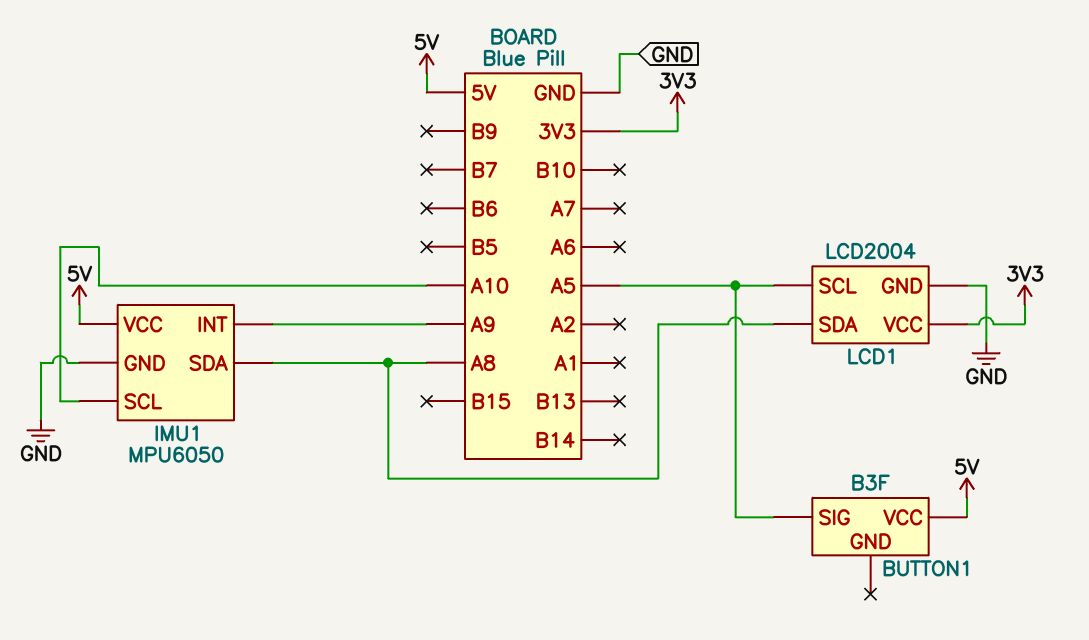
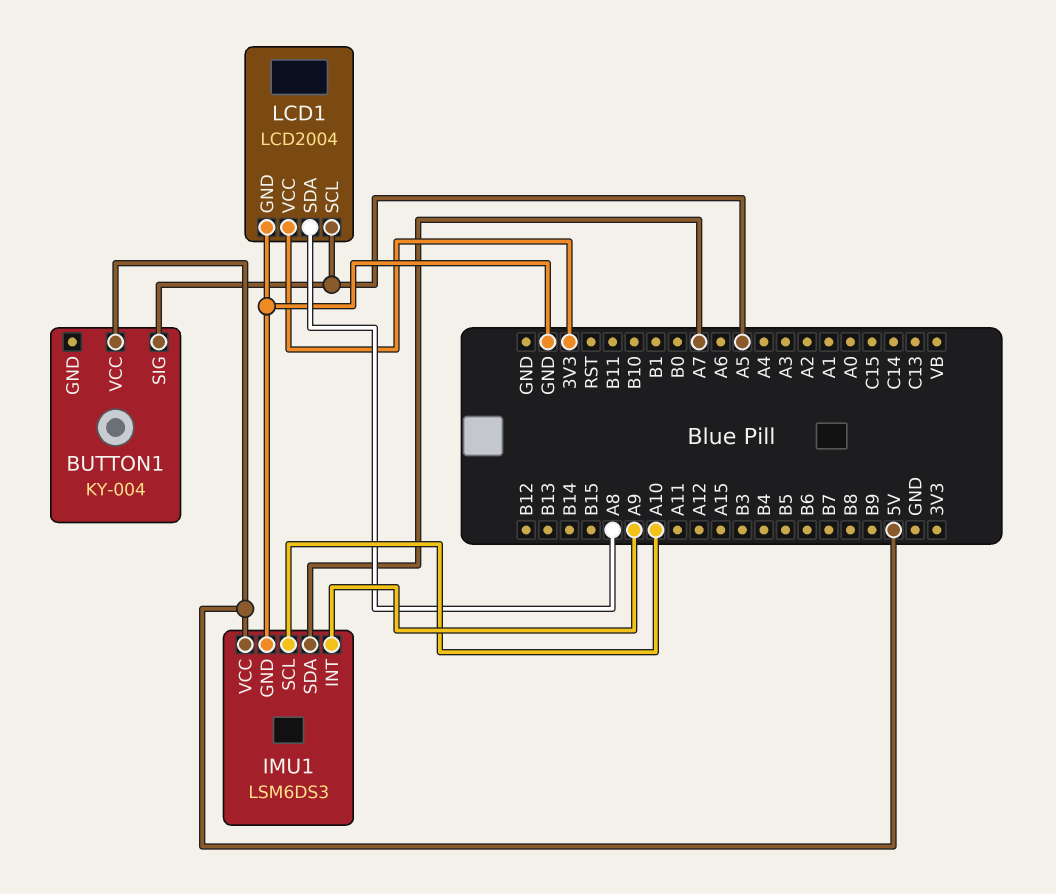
BUTTON1: B3F -> KY-004
IMU1: MPU6050 -> LSM6DS3
IMU1 pin SDA: A8 -> A7

